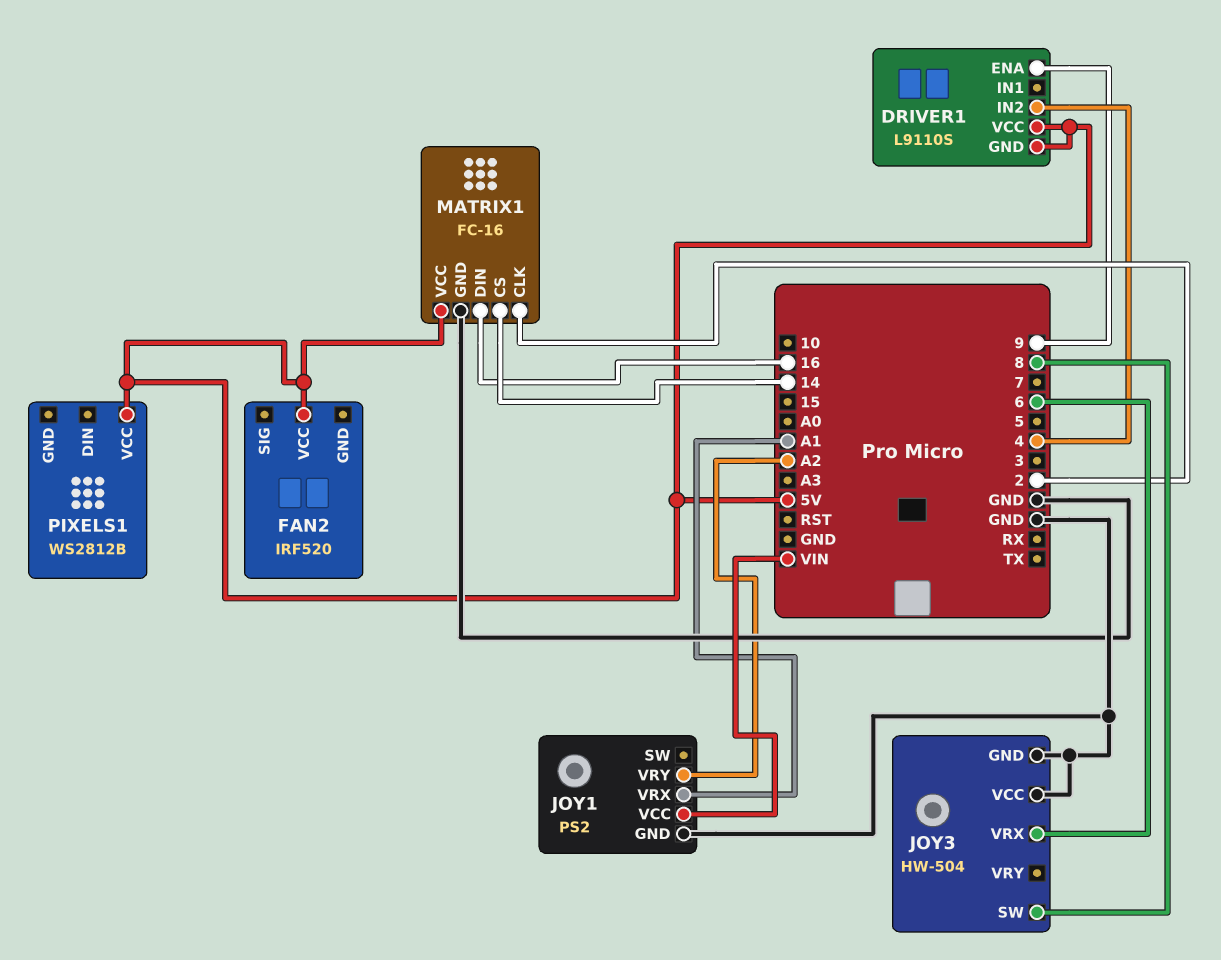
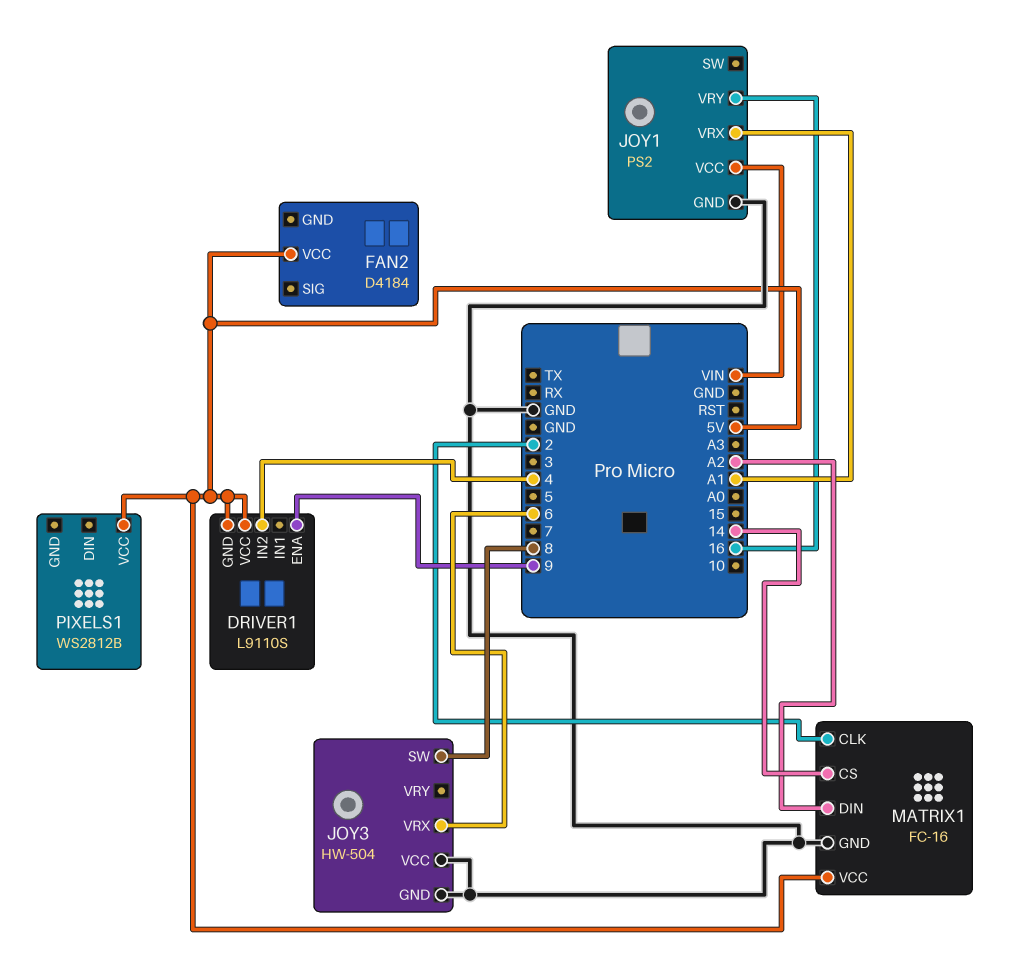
FAN2: IRF520 -> D4184
JOY1 pin VRY: A2 -> 16
MATRIX1 pin DIN: 16 -> A2

